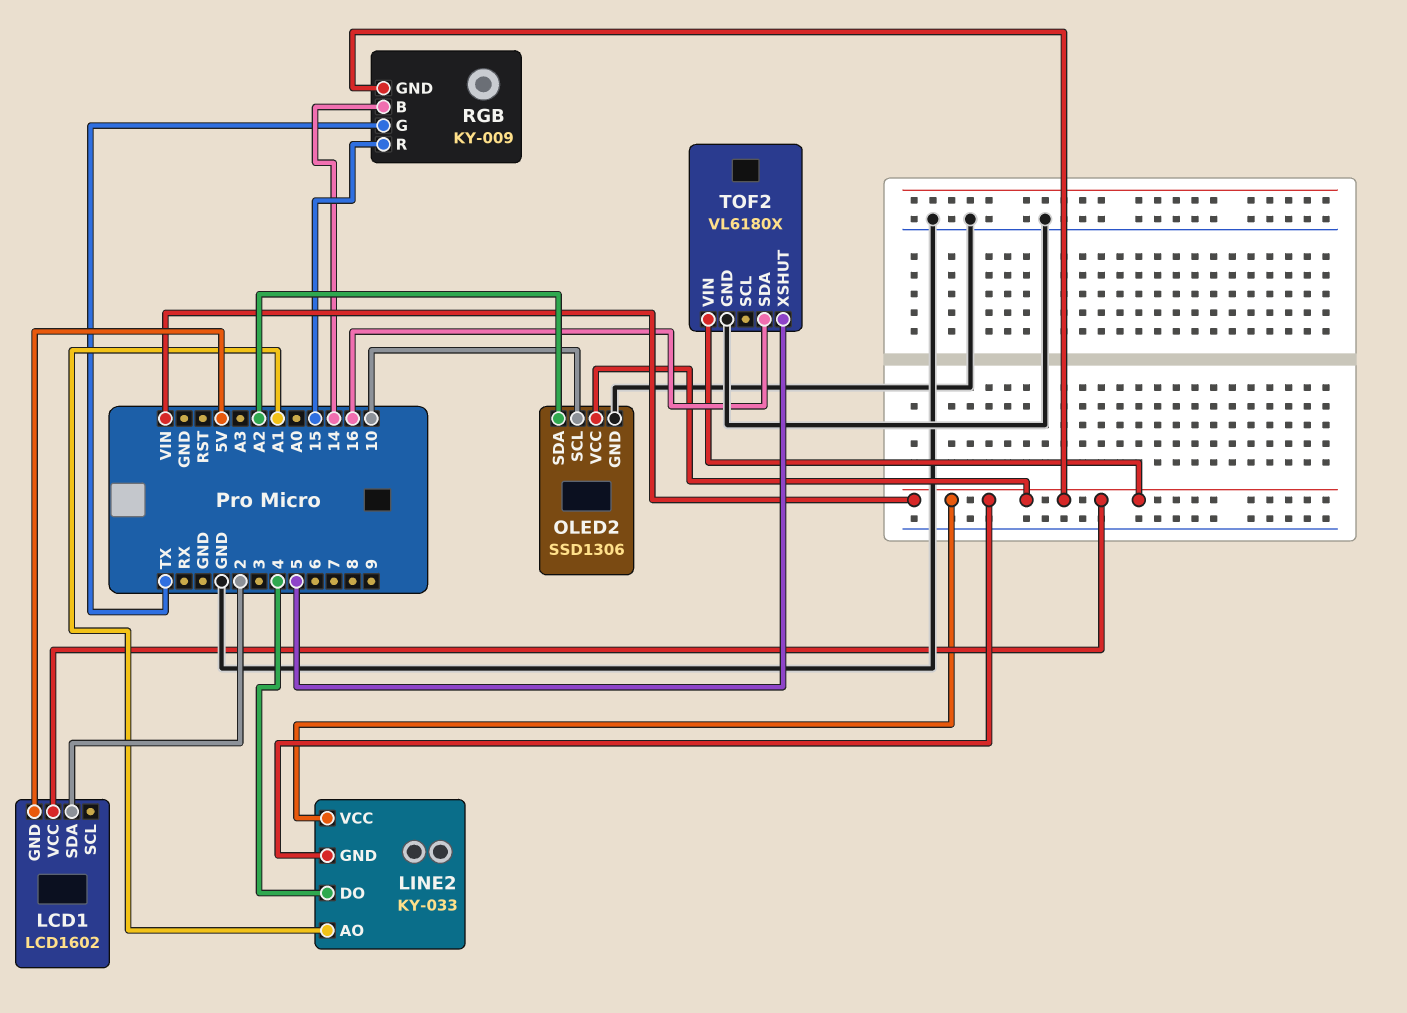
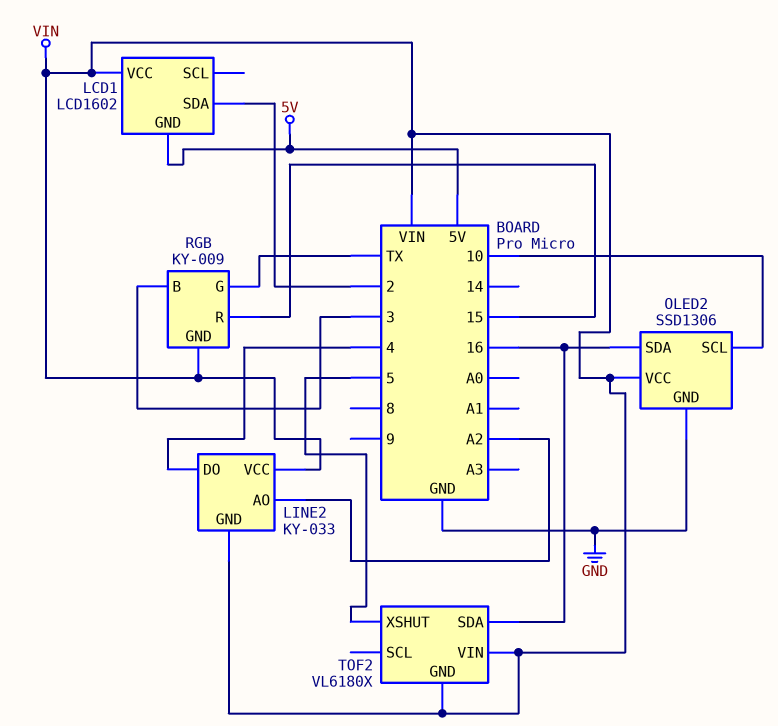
LINE2 pin AO: A1 -> A2
OLED2 pin SDA: A2 -> 16
RGB pin B: 14 -> 3
TOF2 pin GND: GND -> VIN

